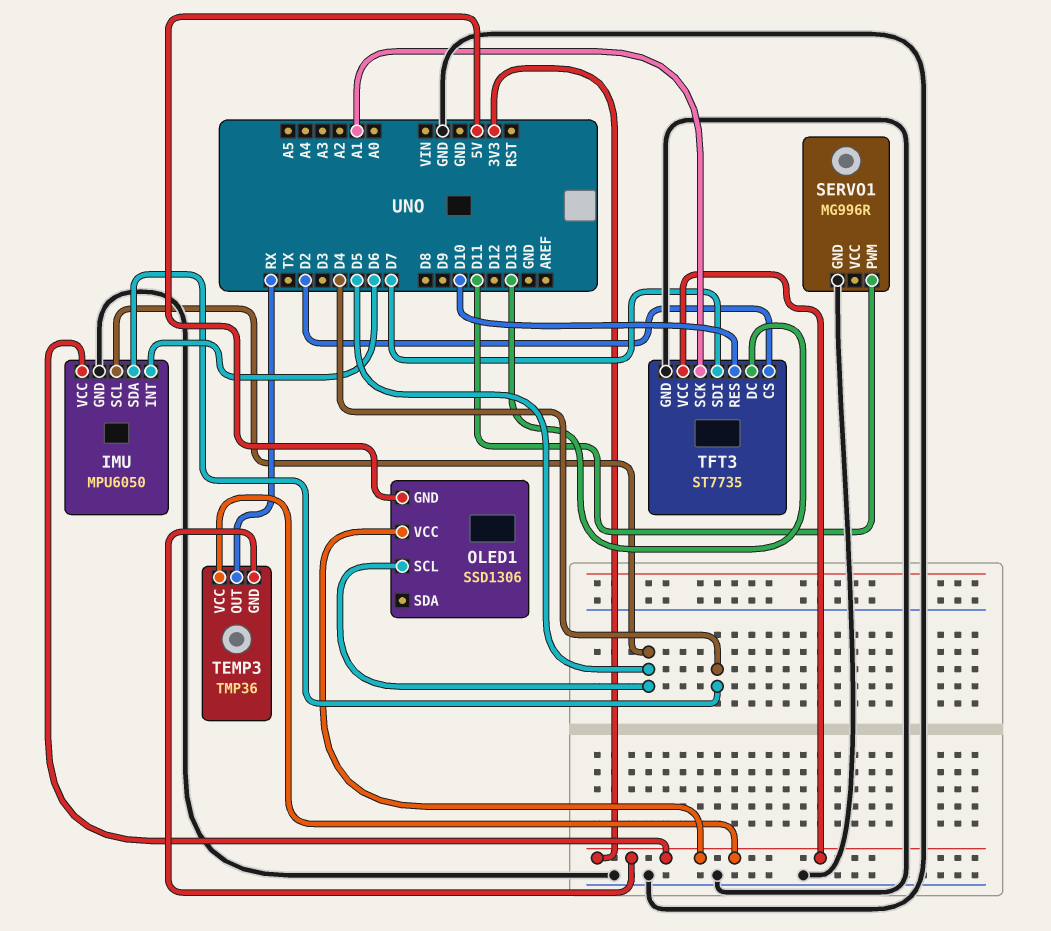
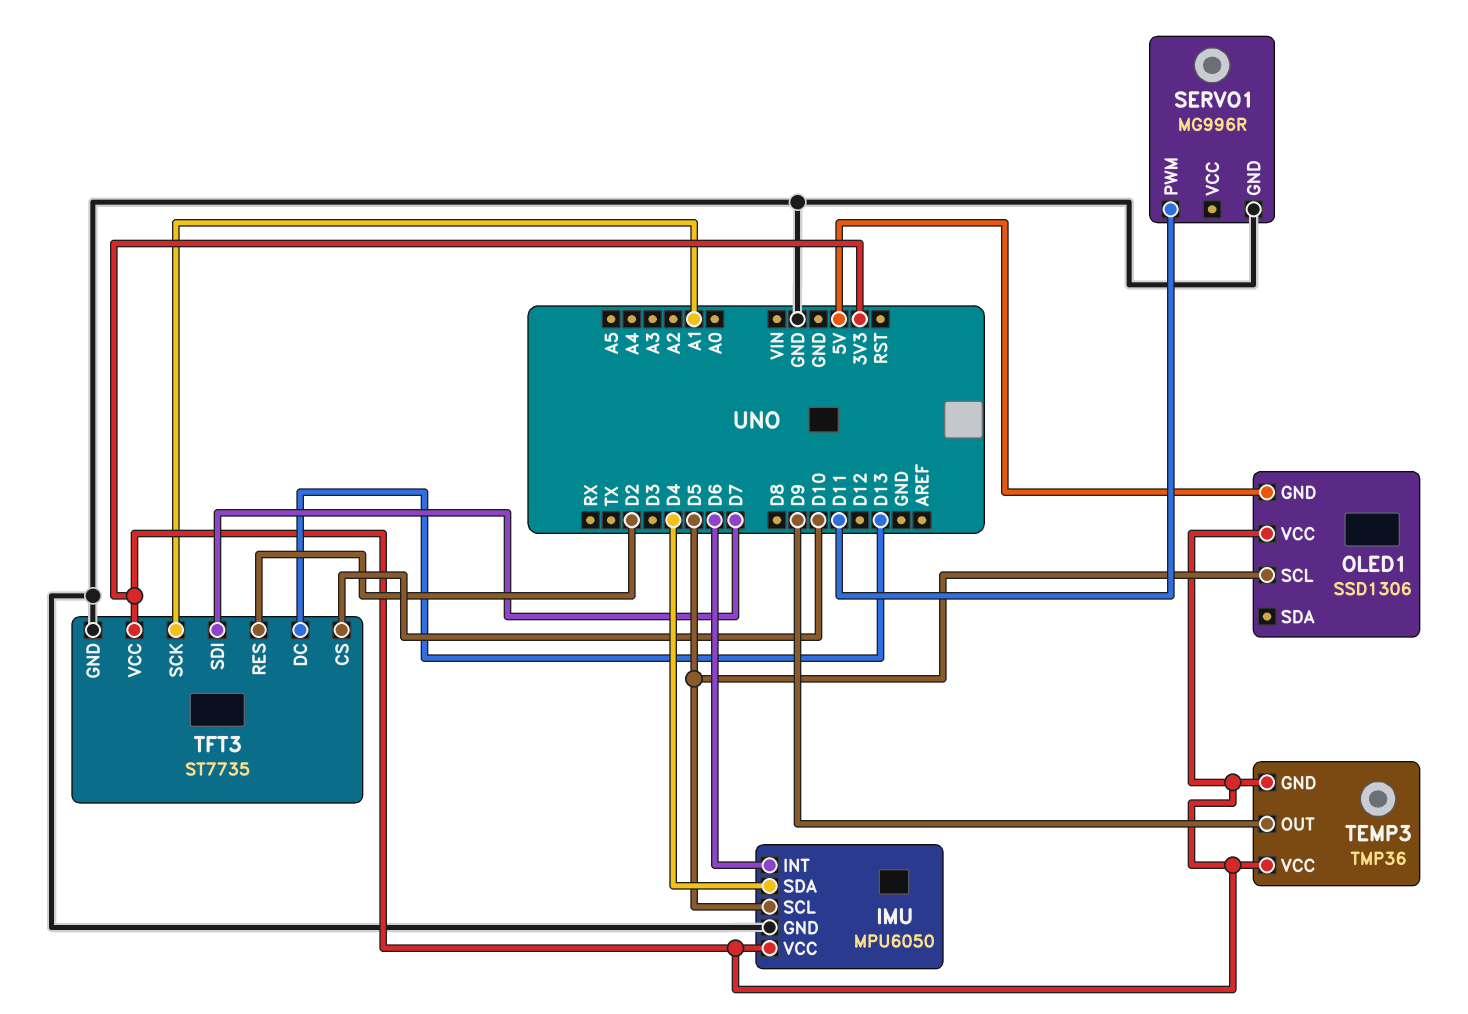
TEMP3 pin OUT: RX -> D9
TFT3 pin CS: D2 -> D10
TFT3 pin RES: D10 -> D2

